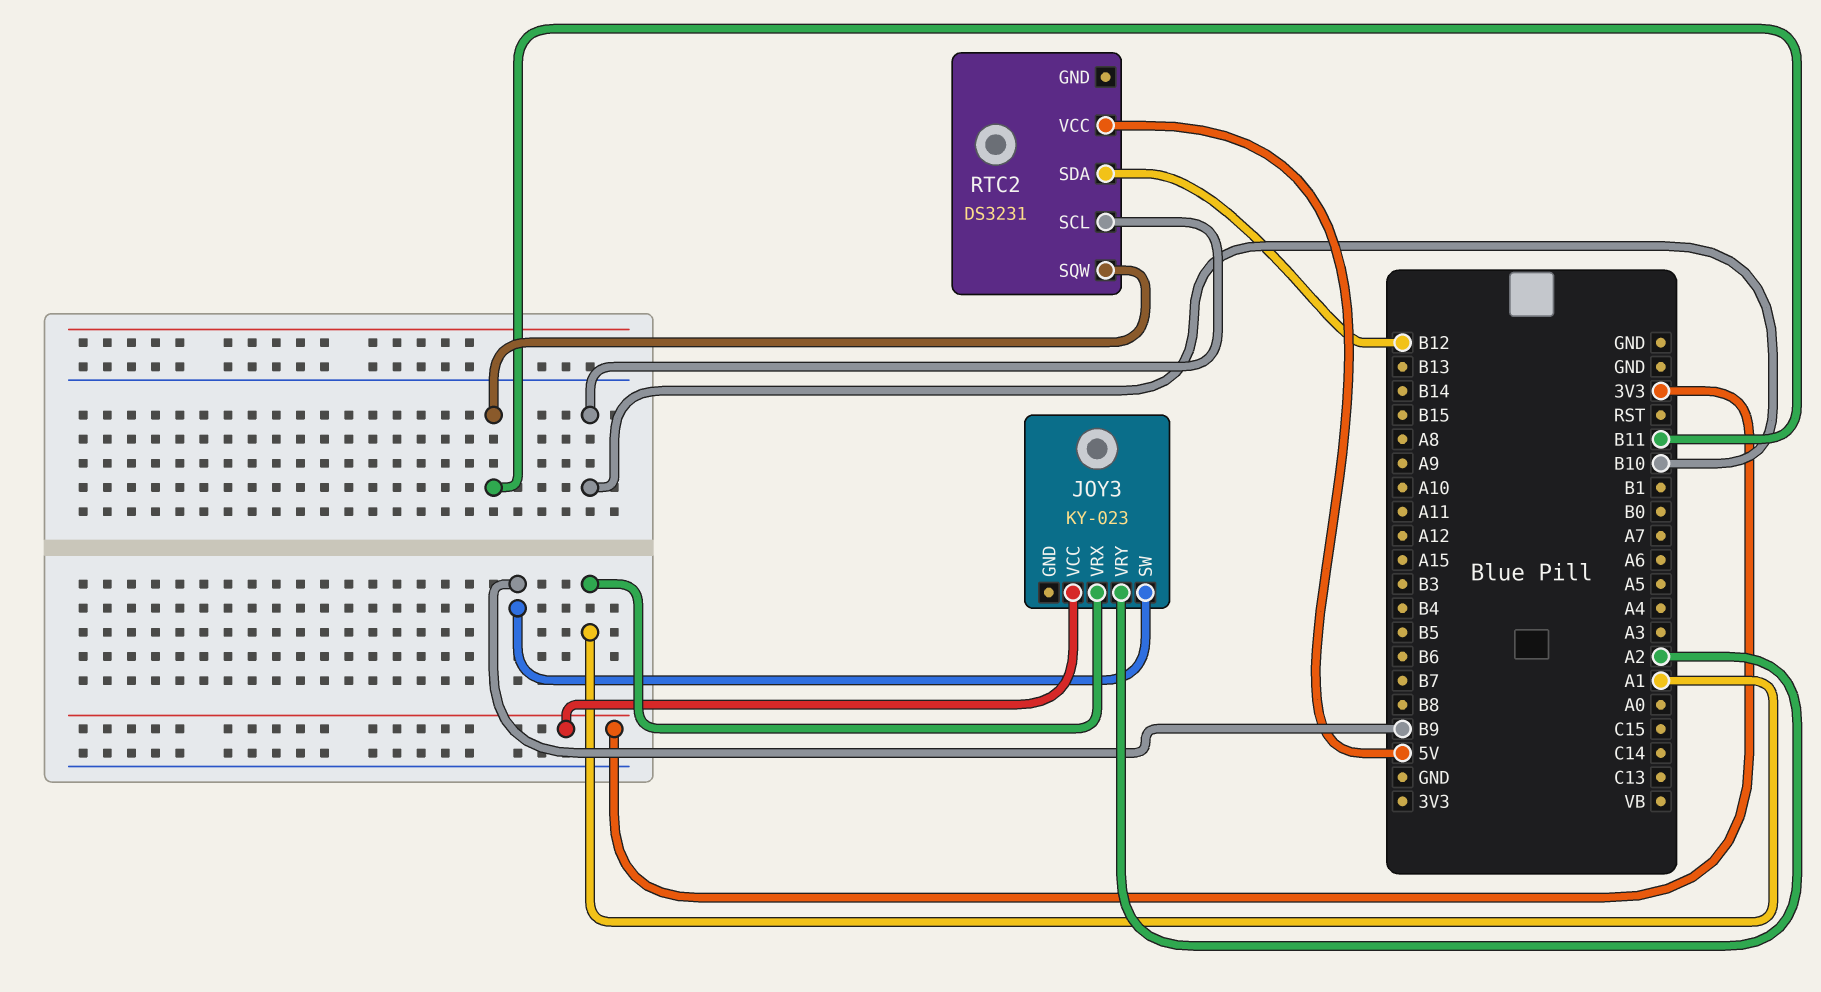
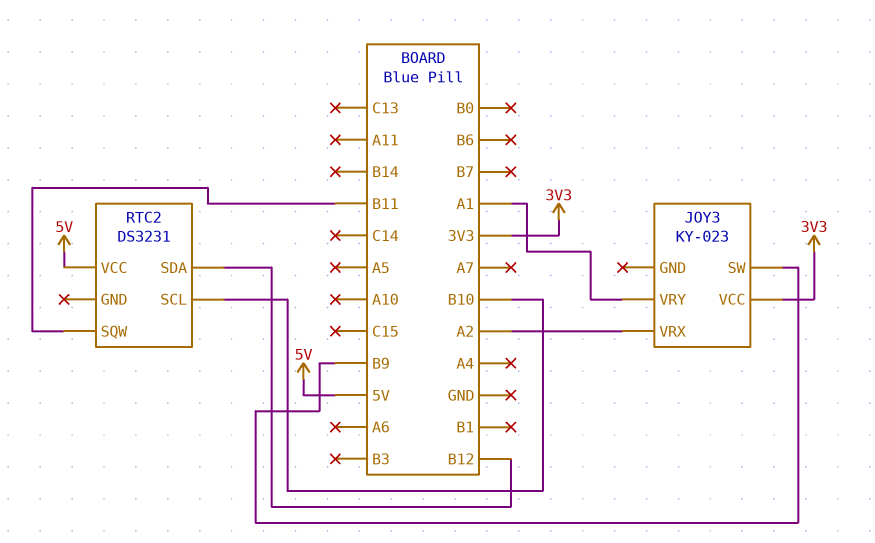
JOY3 pin VRX: A1 -> A2
JOY3 pin VRY: A2 -> A1

